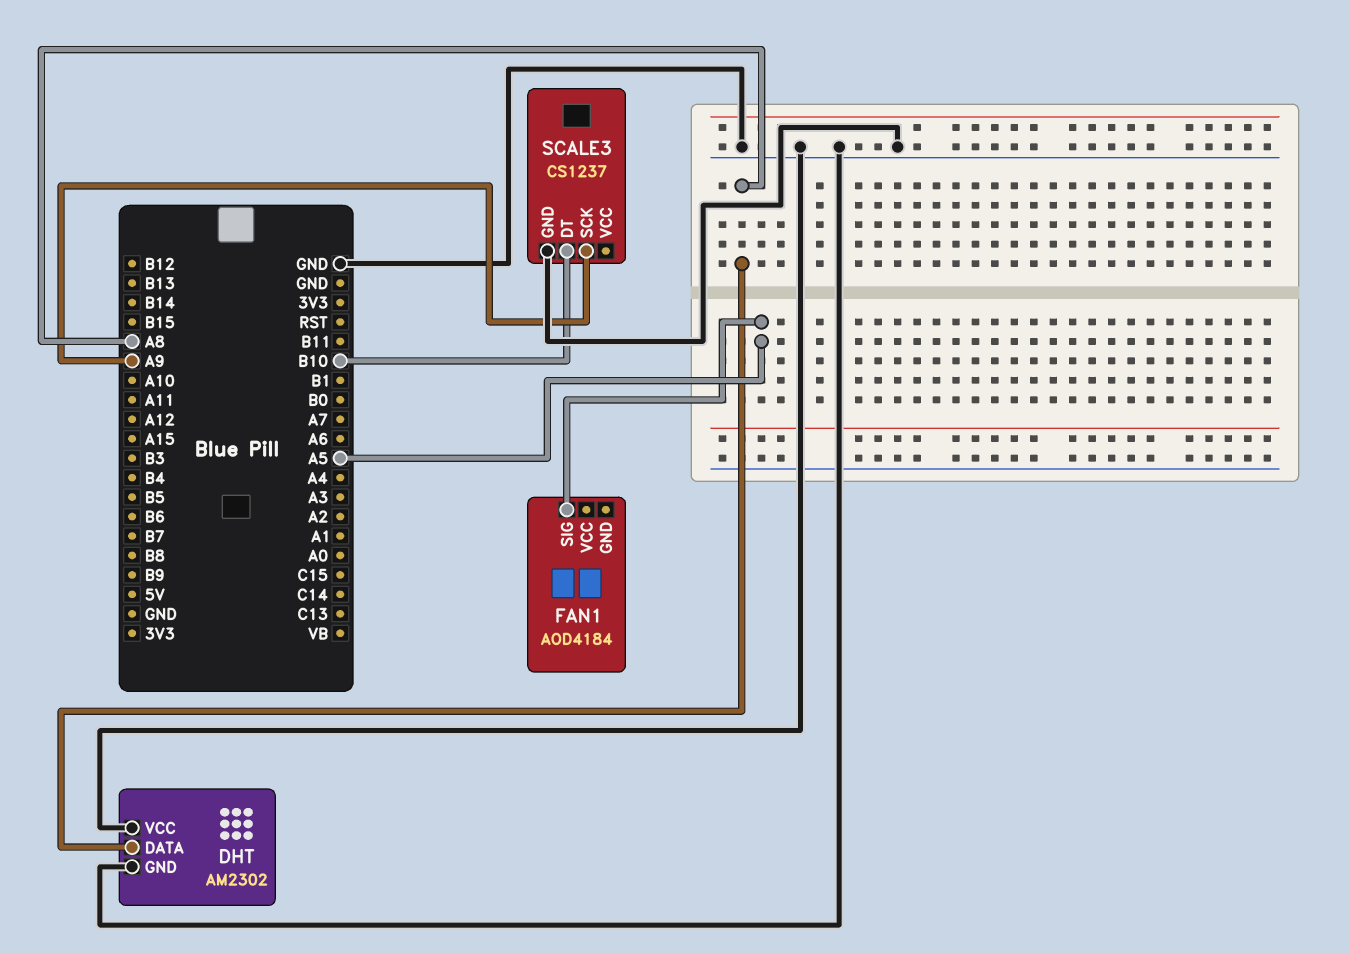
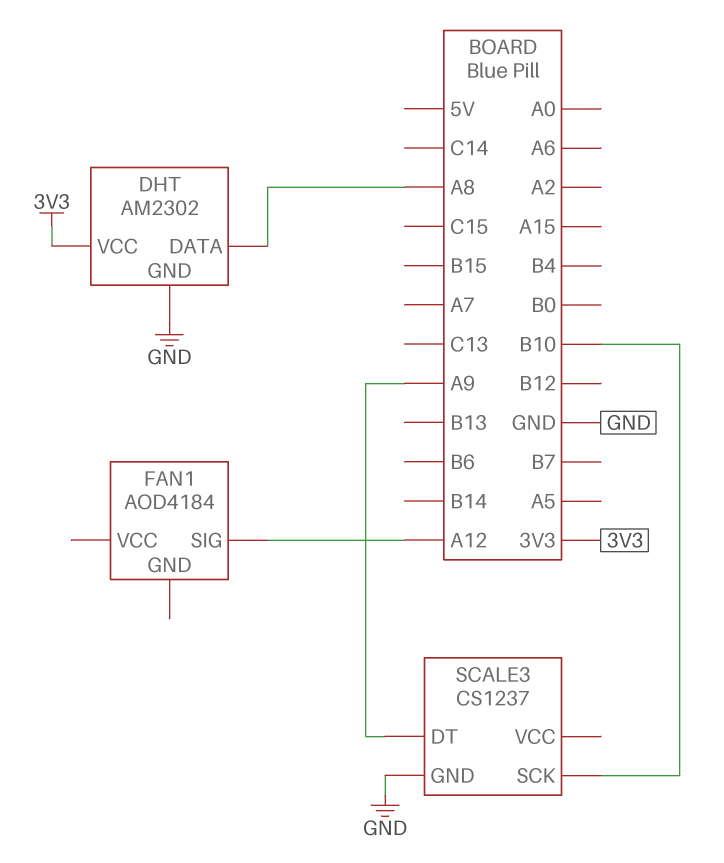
DHT pin VCC: GND -> 3V3
FAN1 pin SIG: A5 -> A12
SCALE3 pin DT: B10 -> A9
SCALE3 pin SCK: A9 -> B10

